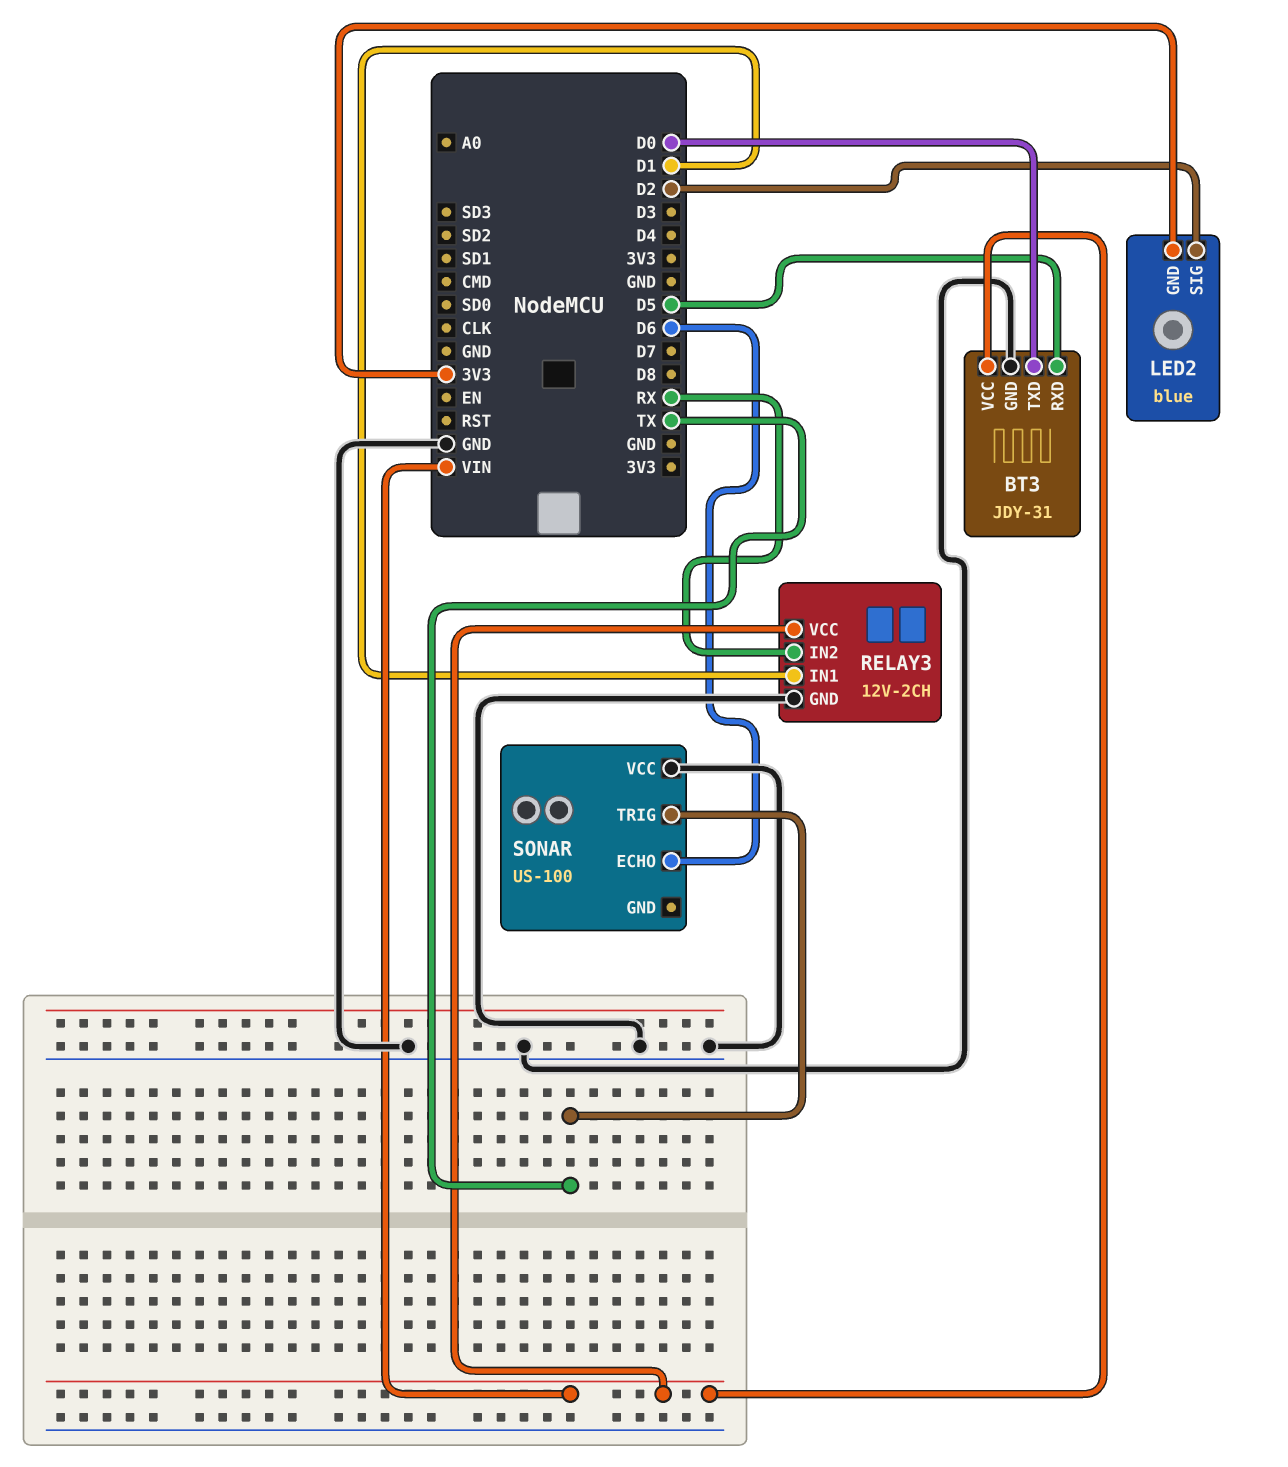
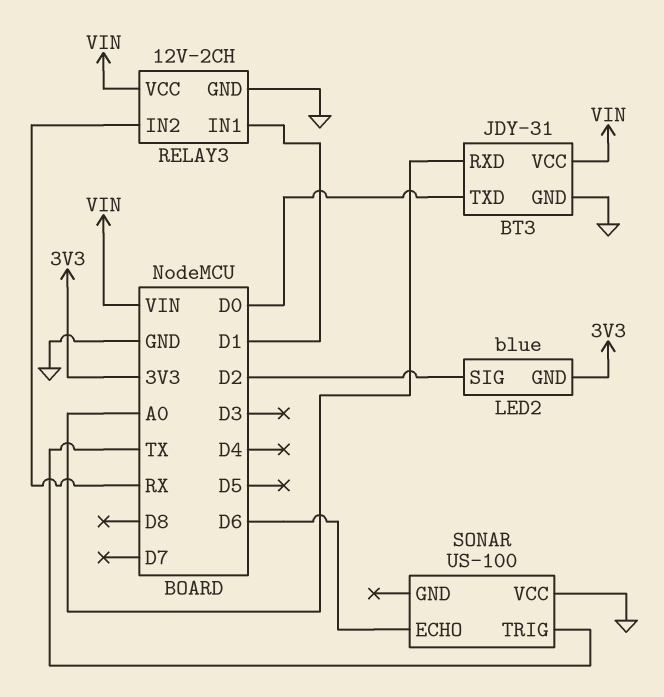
BT3 pin RXD: D5 -> A0

